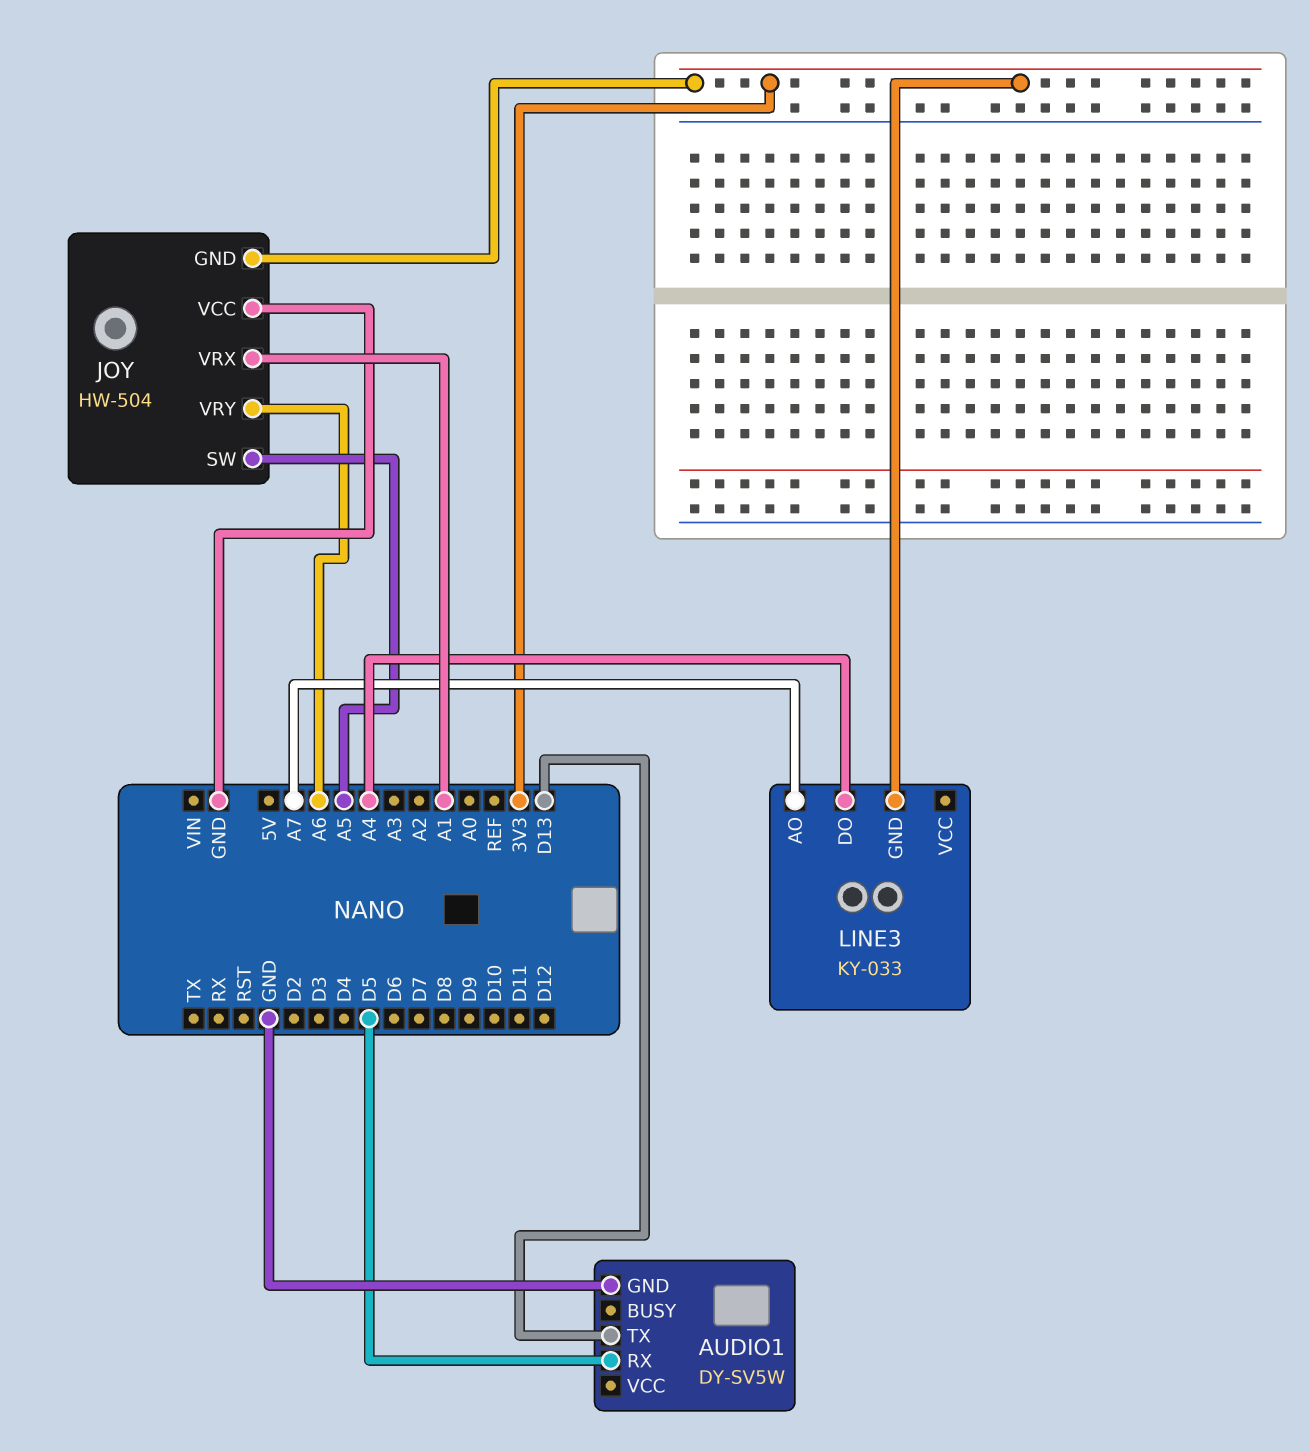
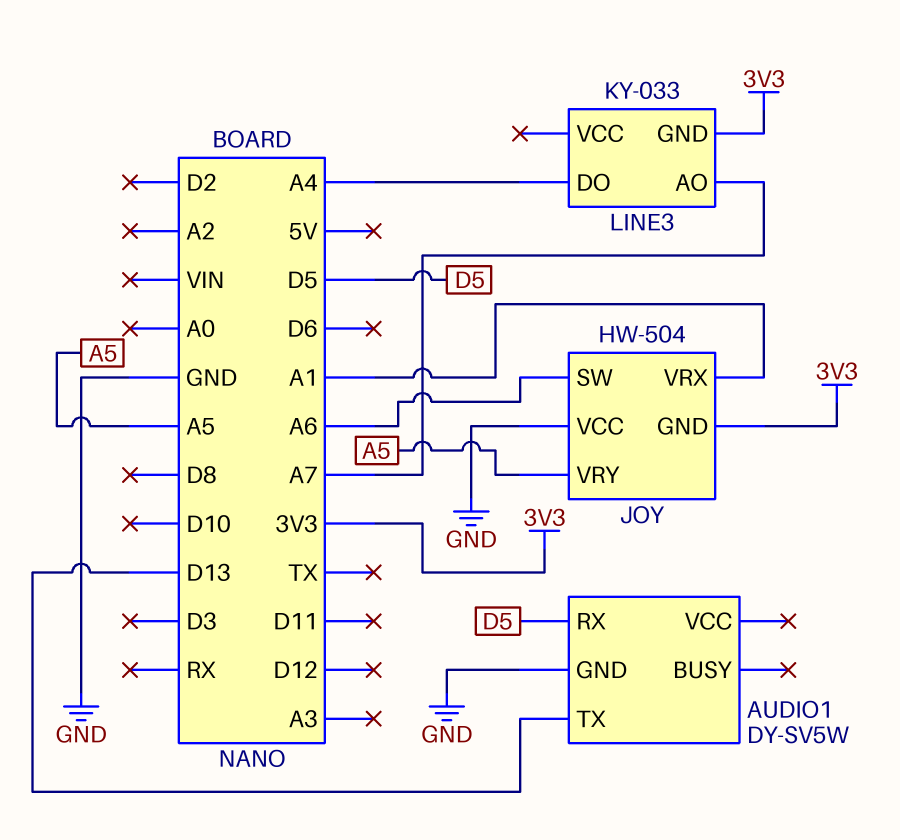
JOY pin SW: A5 -> A6
JOY pin VRY: A6 -> A5

